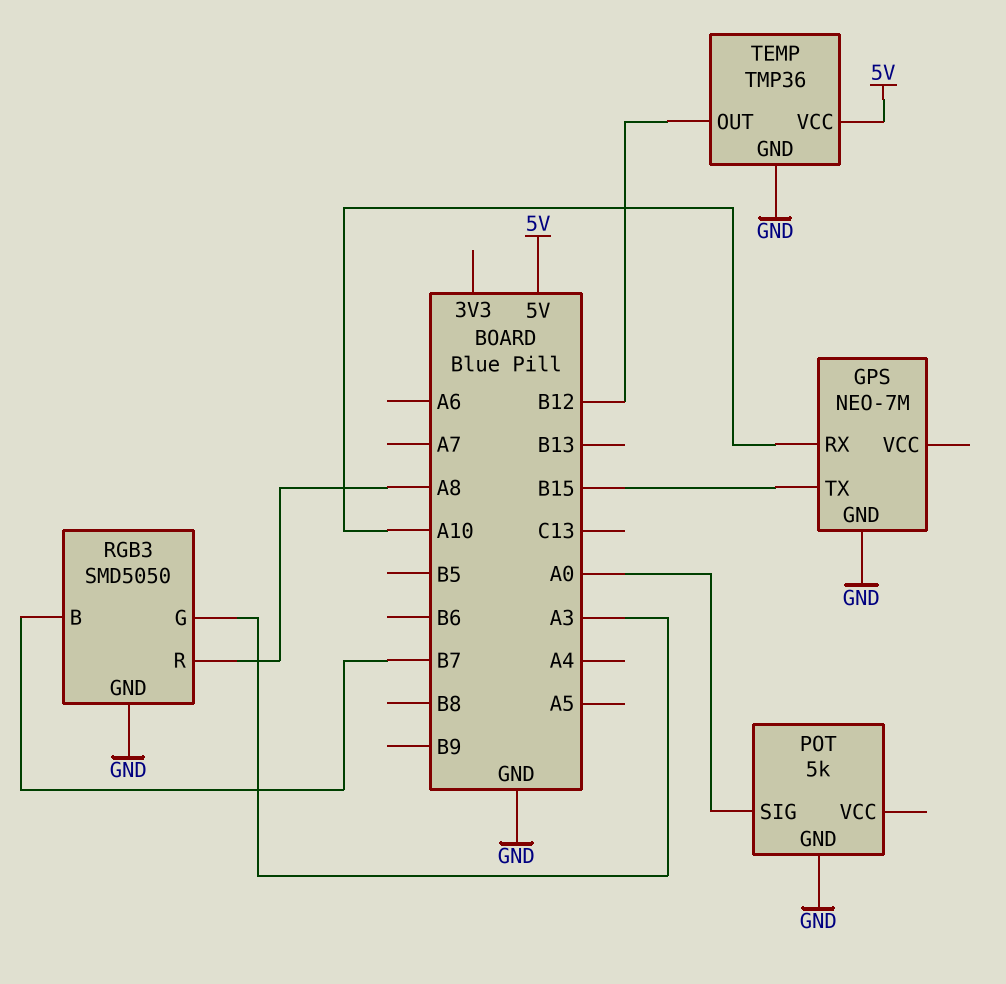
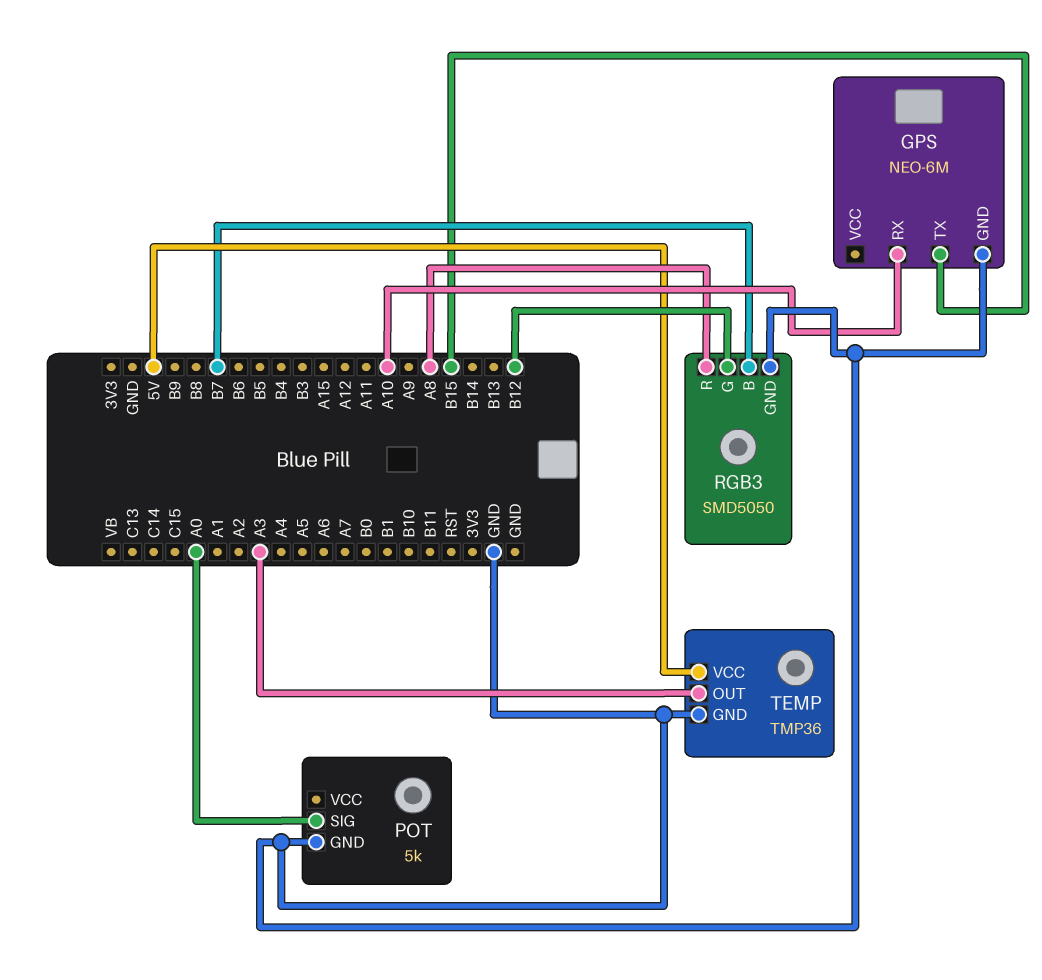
GPS: NEO-7M -> NEO-6M
RGB3 pin G: A3 -> B12
TEMP pin OUT: B12 -> A3

